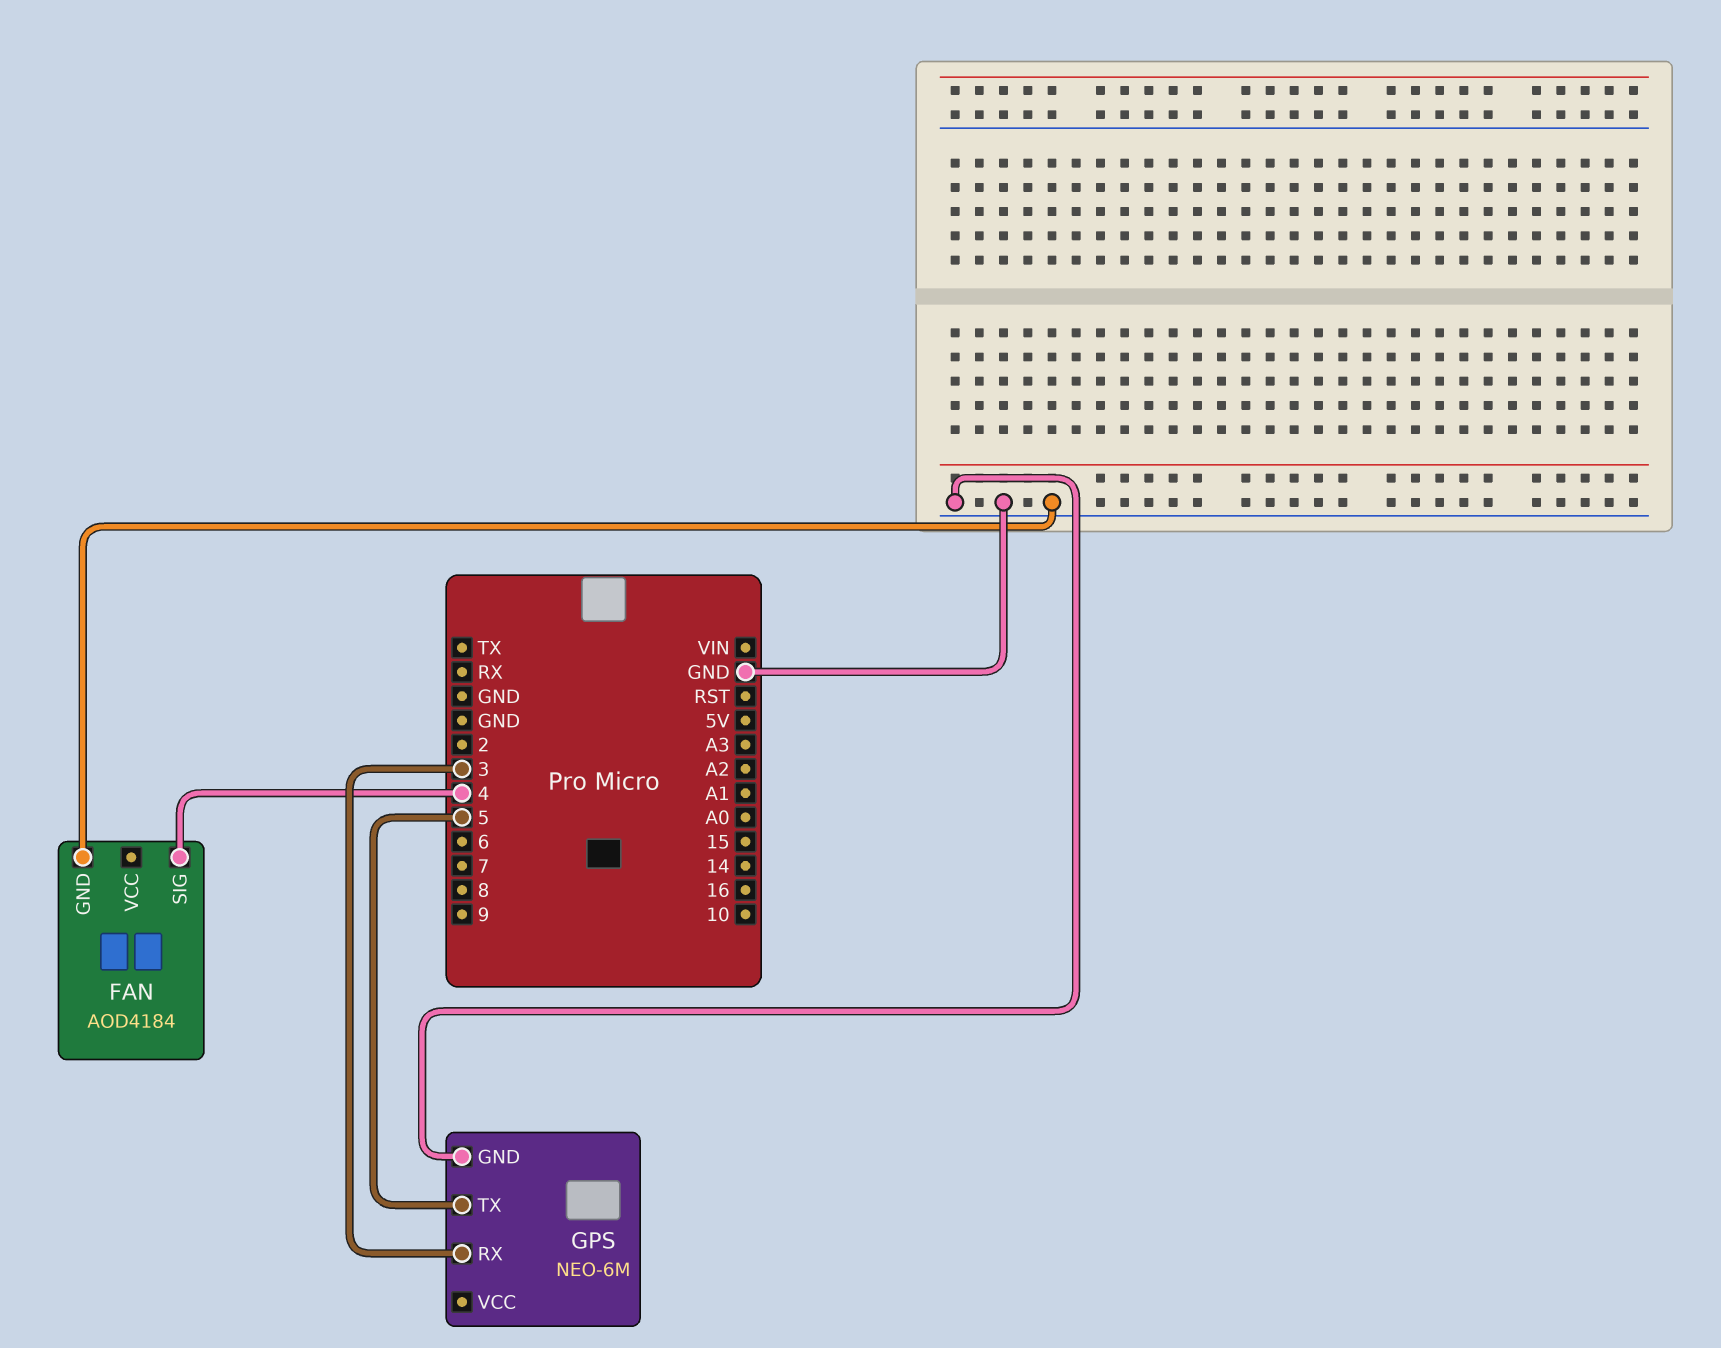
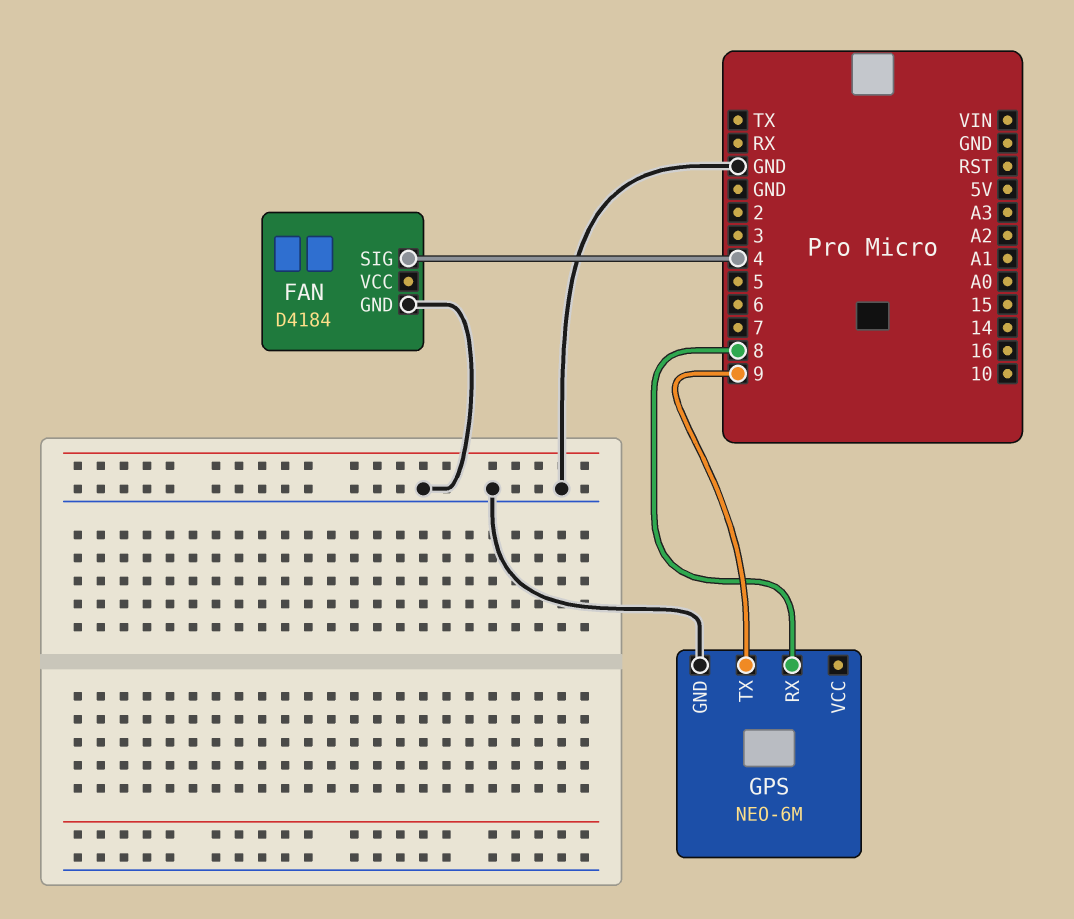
FAN: AOD4184 -> D4184
GPS pin RX: 3 -> 8
GPS pin TX: 5 -> 9

